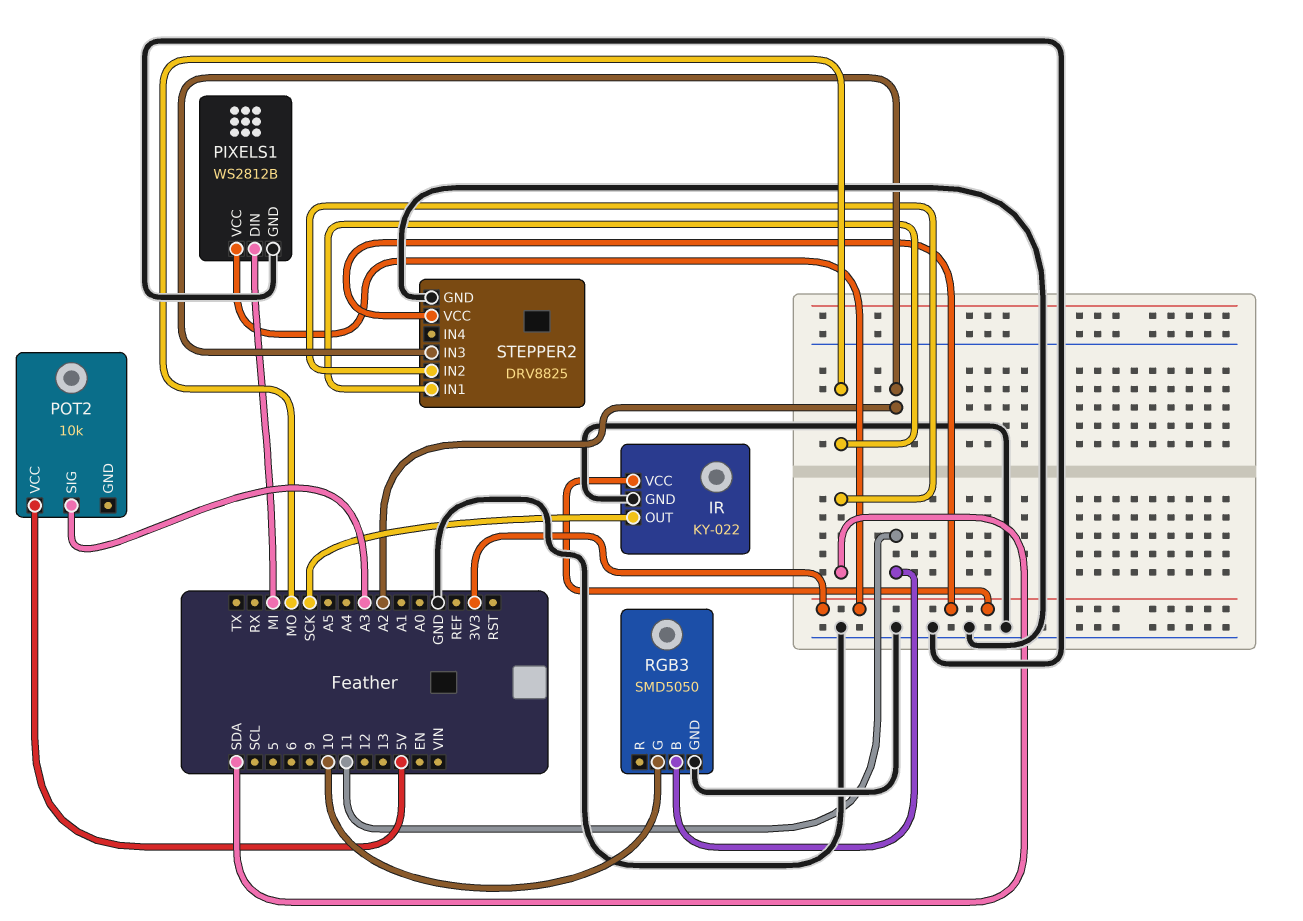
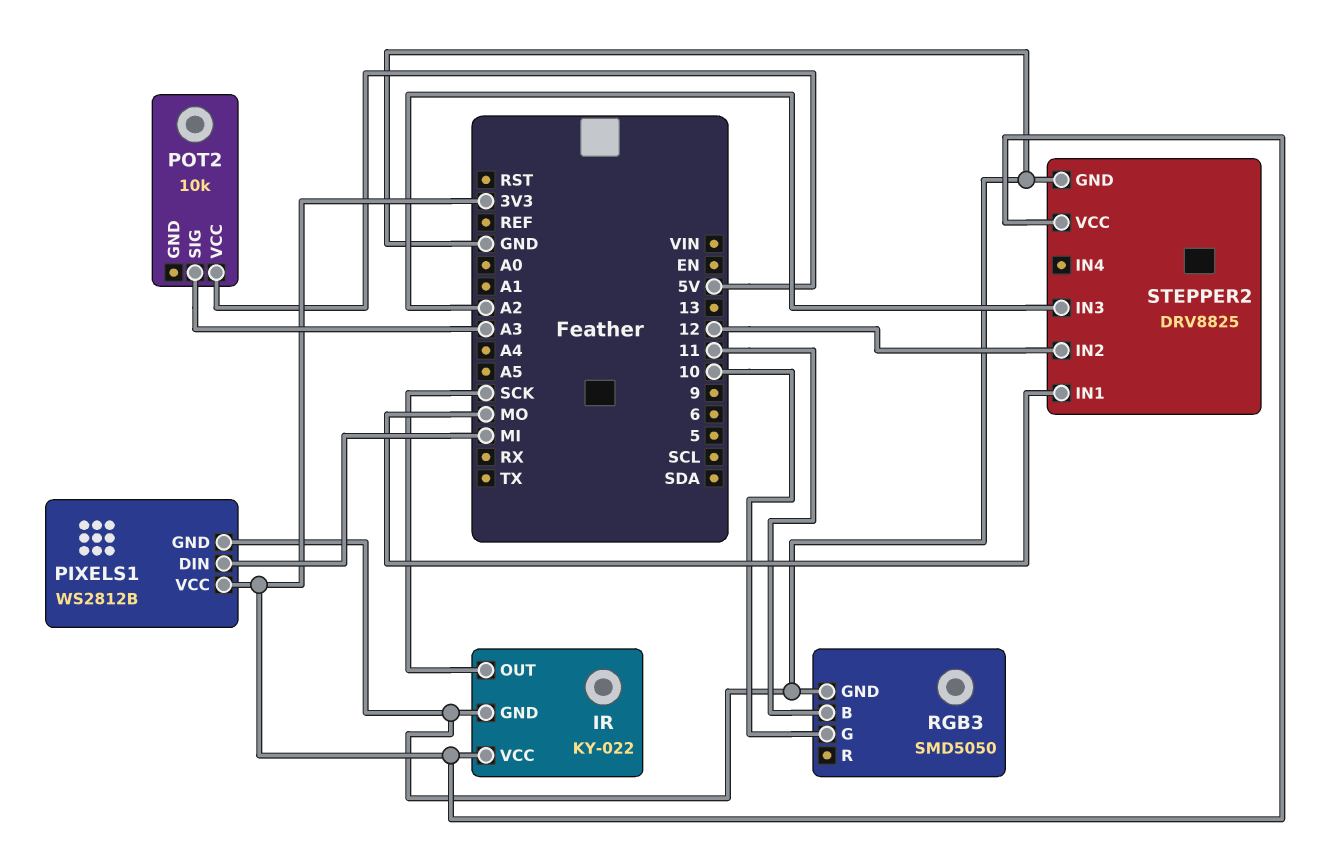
STEPPER2 pin IN2: SDA -> 12

